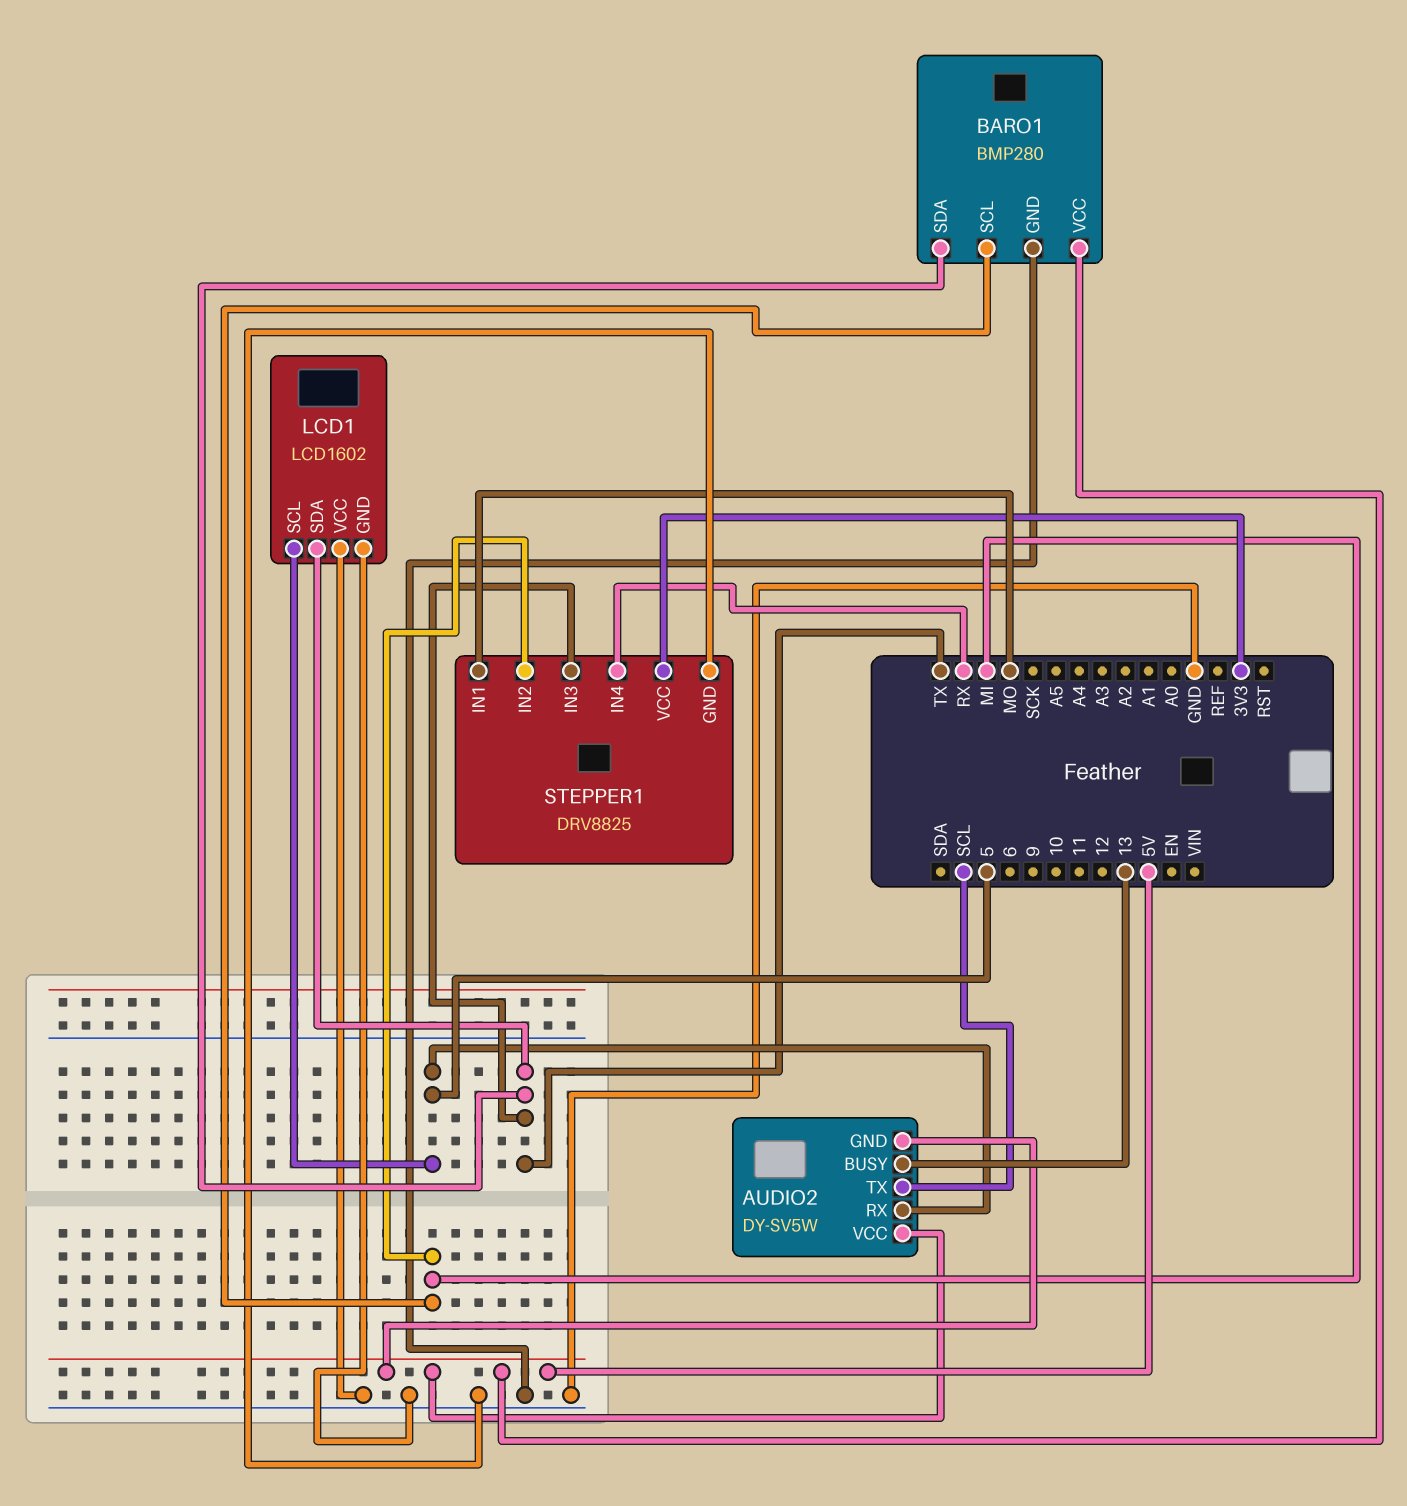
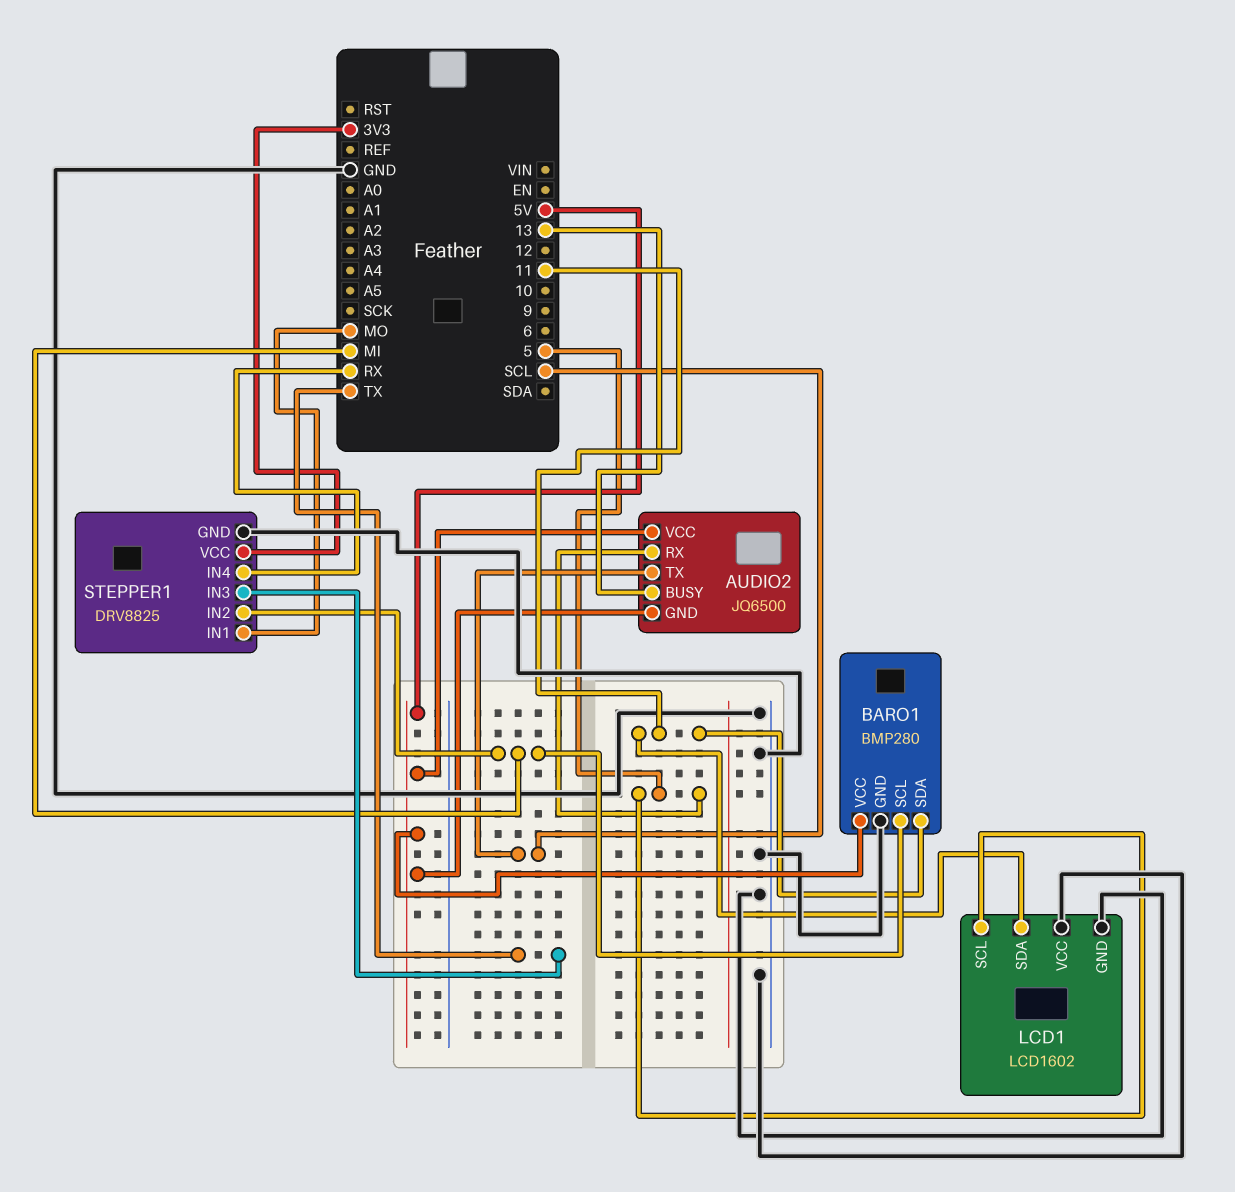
AUDIO2: DY-SV5W -> JQ6500
BARO1 pin SDA: TX -> 11
LCD1 pin SDA: TX -> 11

